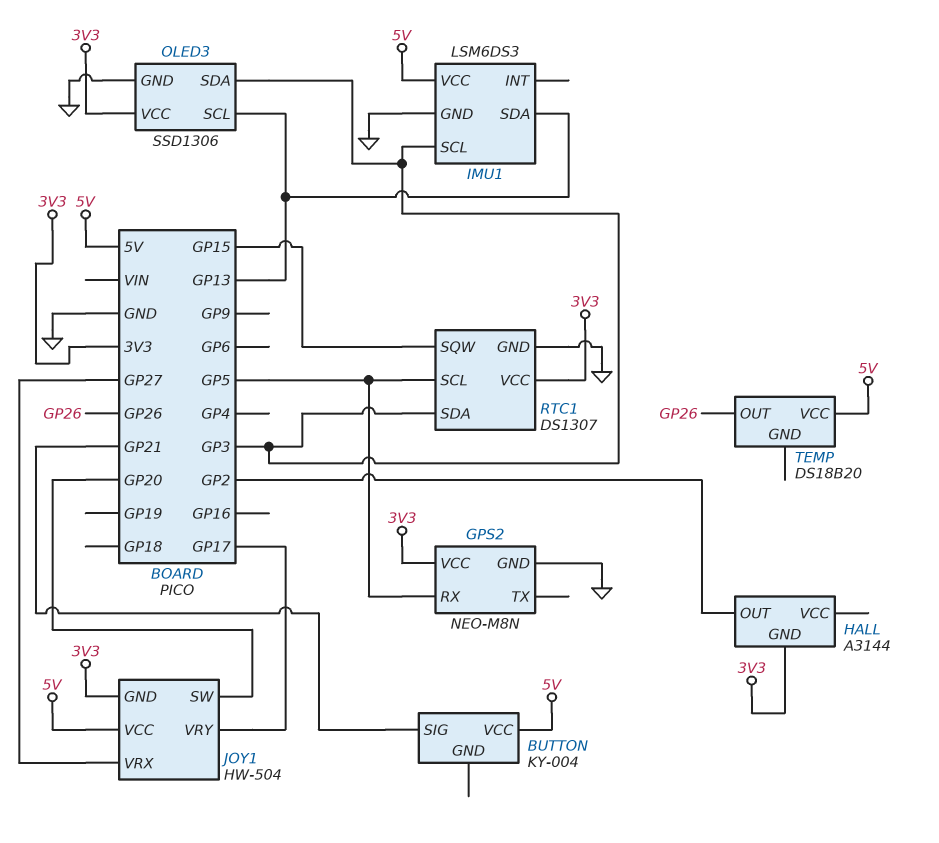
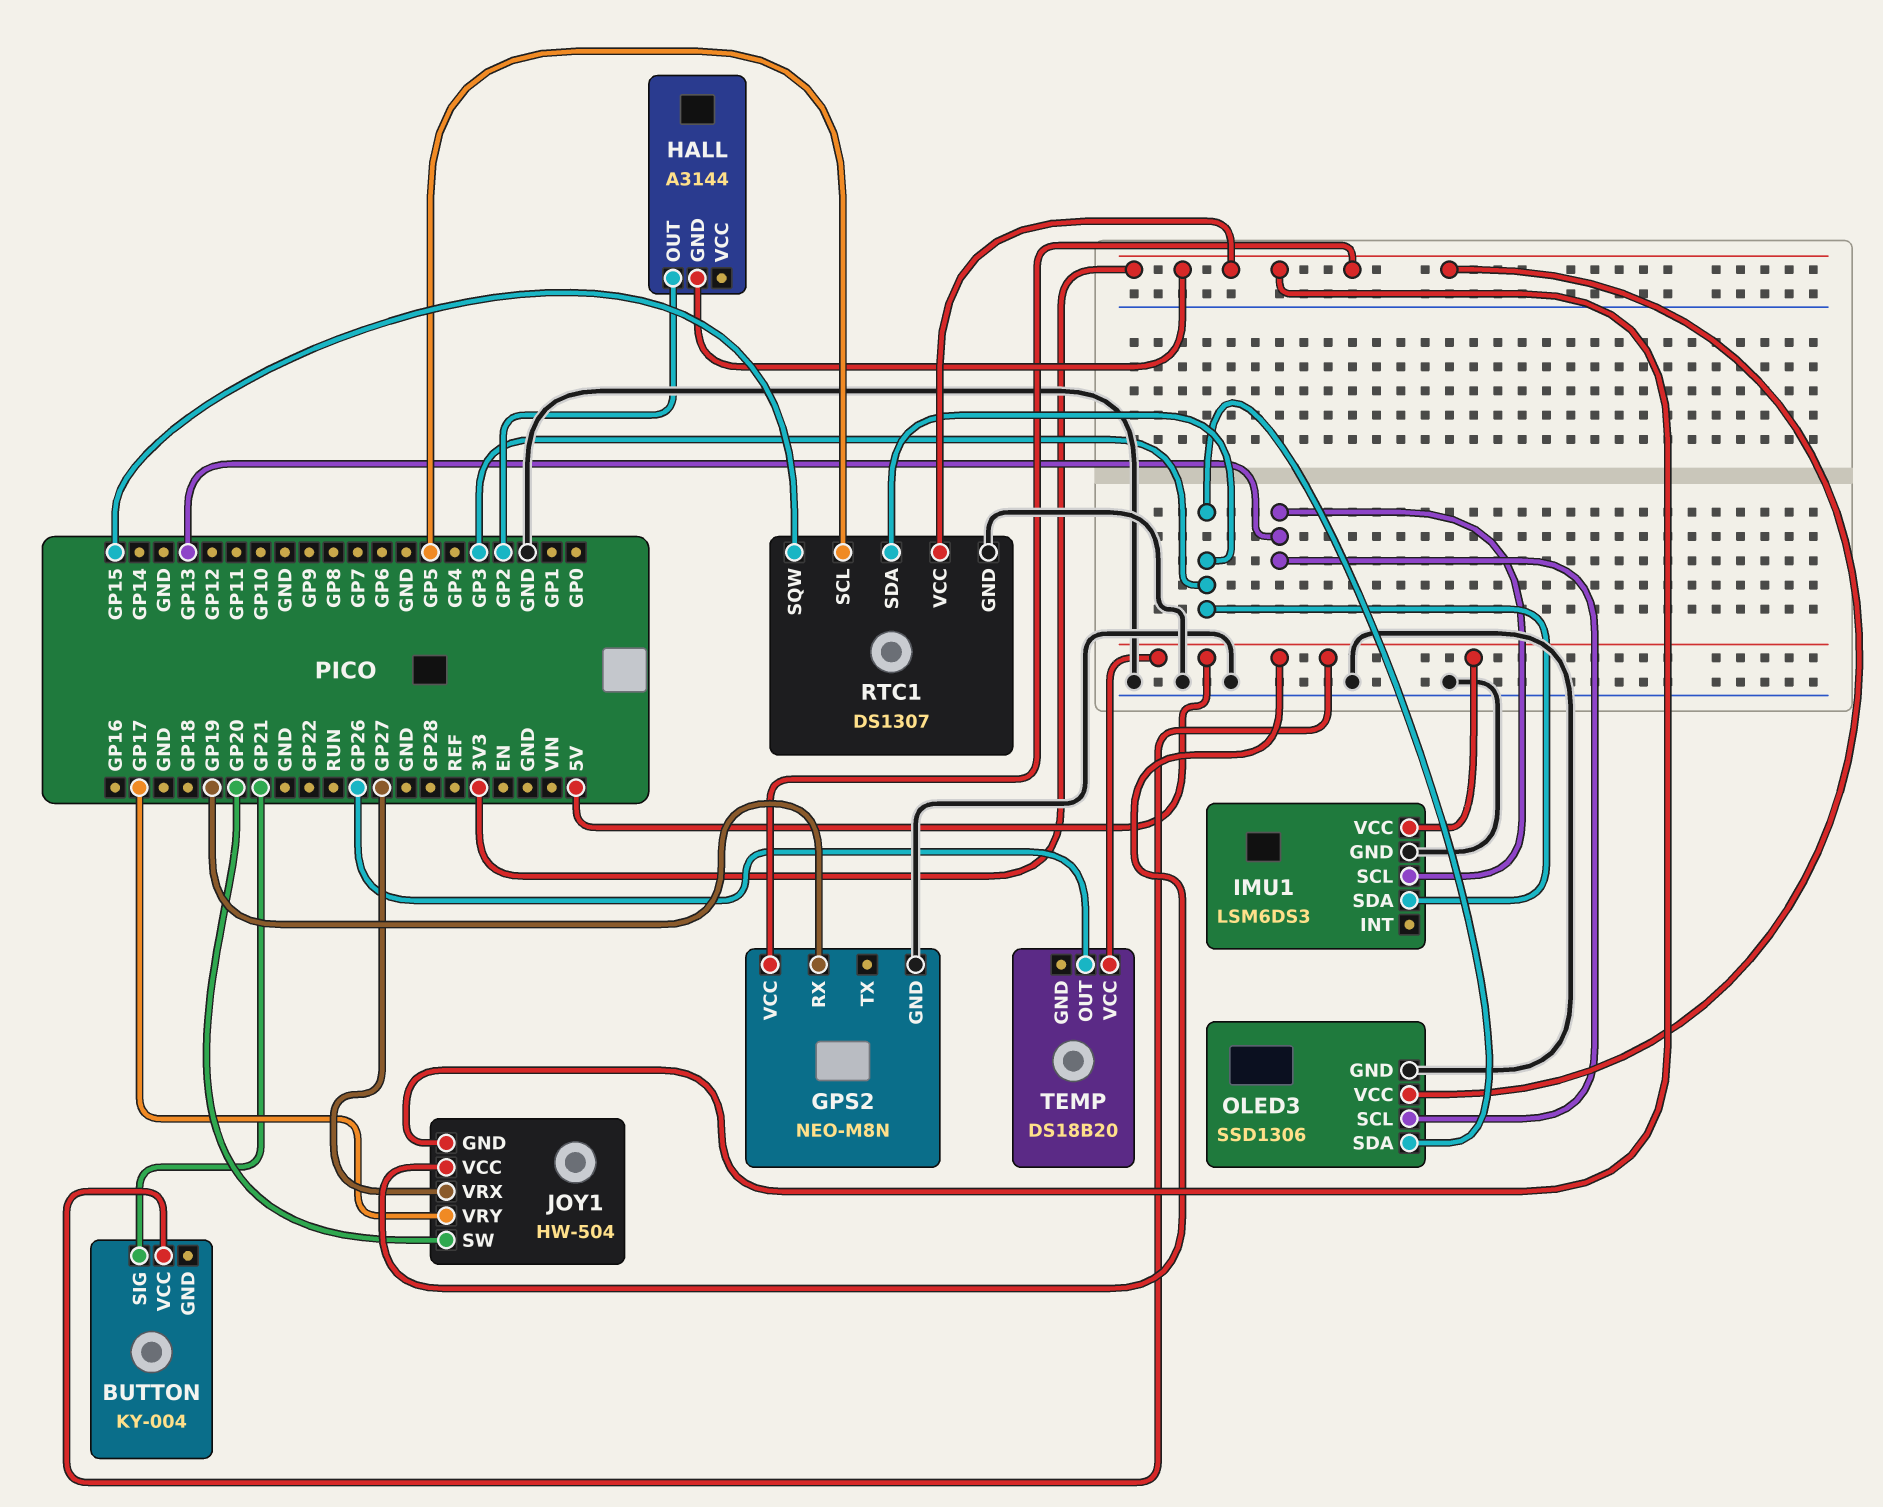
GPS2 pin RX: GP5 -> GP19
IMU1 pin SCL: GP3 -> GP13
IMU1 pin SDA: GP13 -> GP3

